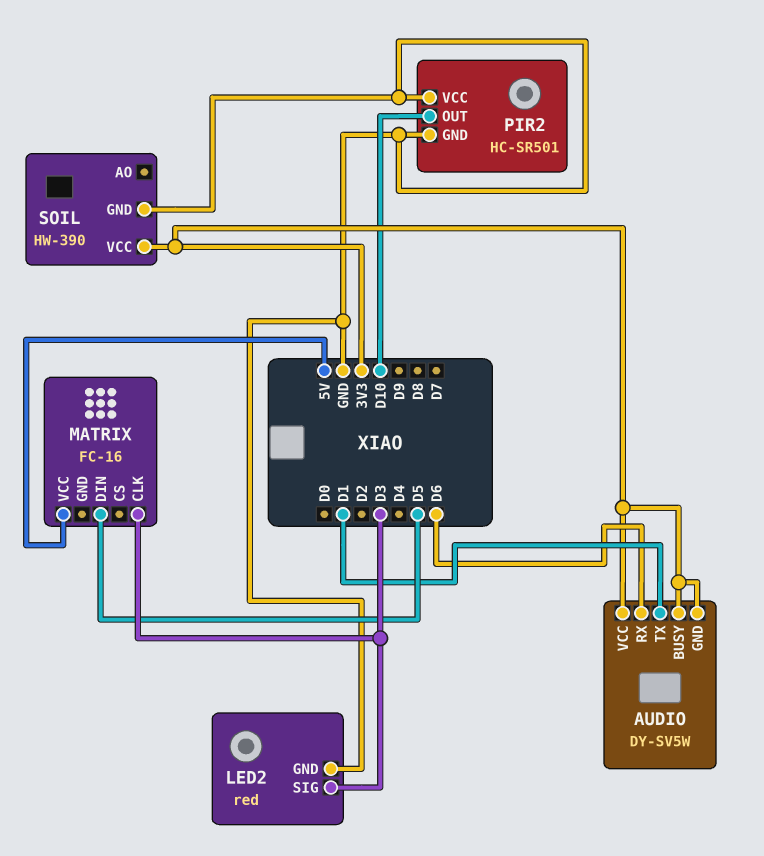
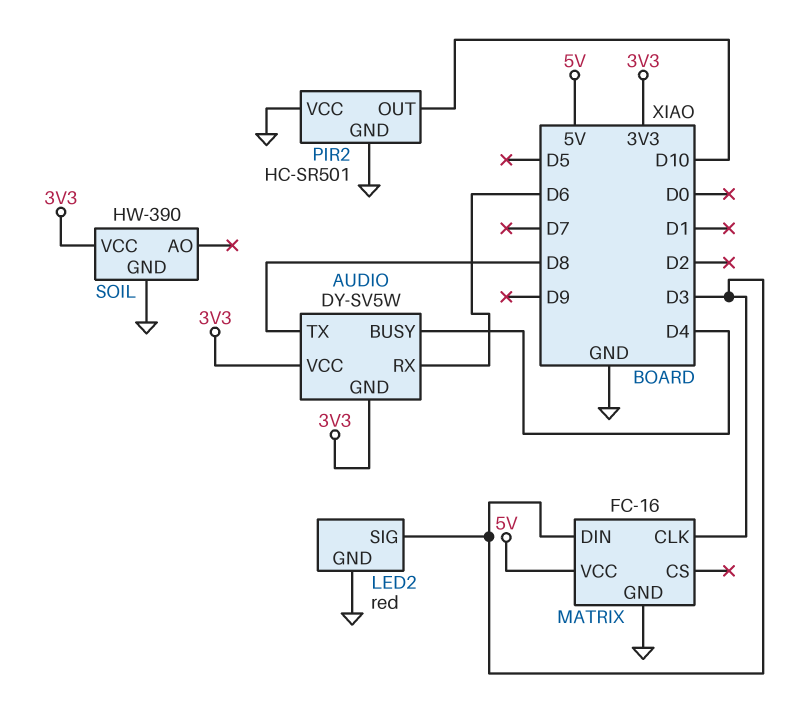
AUDIO pin BUSY: 3V3 -> D4
AUDIO pin TX: D1 -> D8
MATRIX pin DIN: D5 -> D3
MATRIX pin GND: none -> GND

